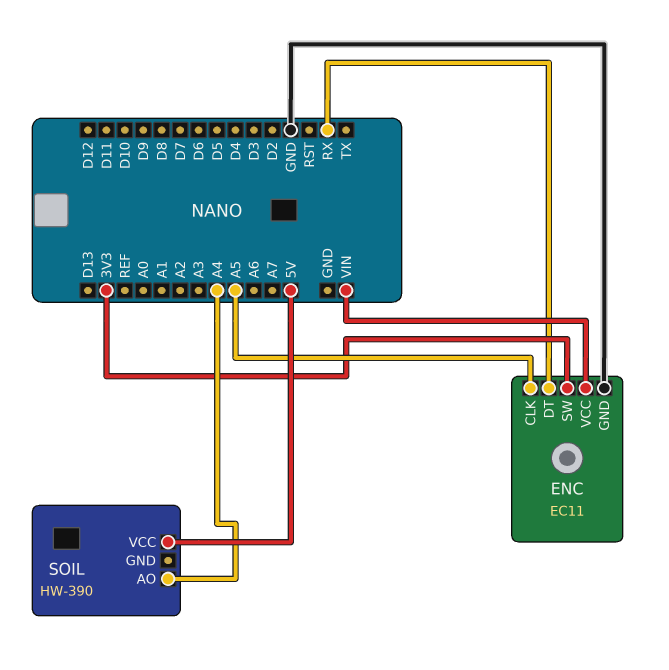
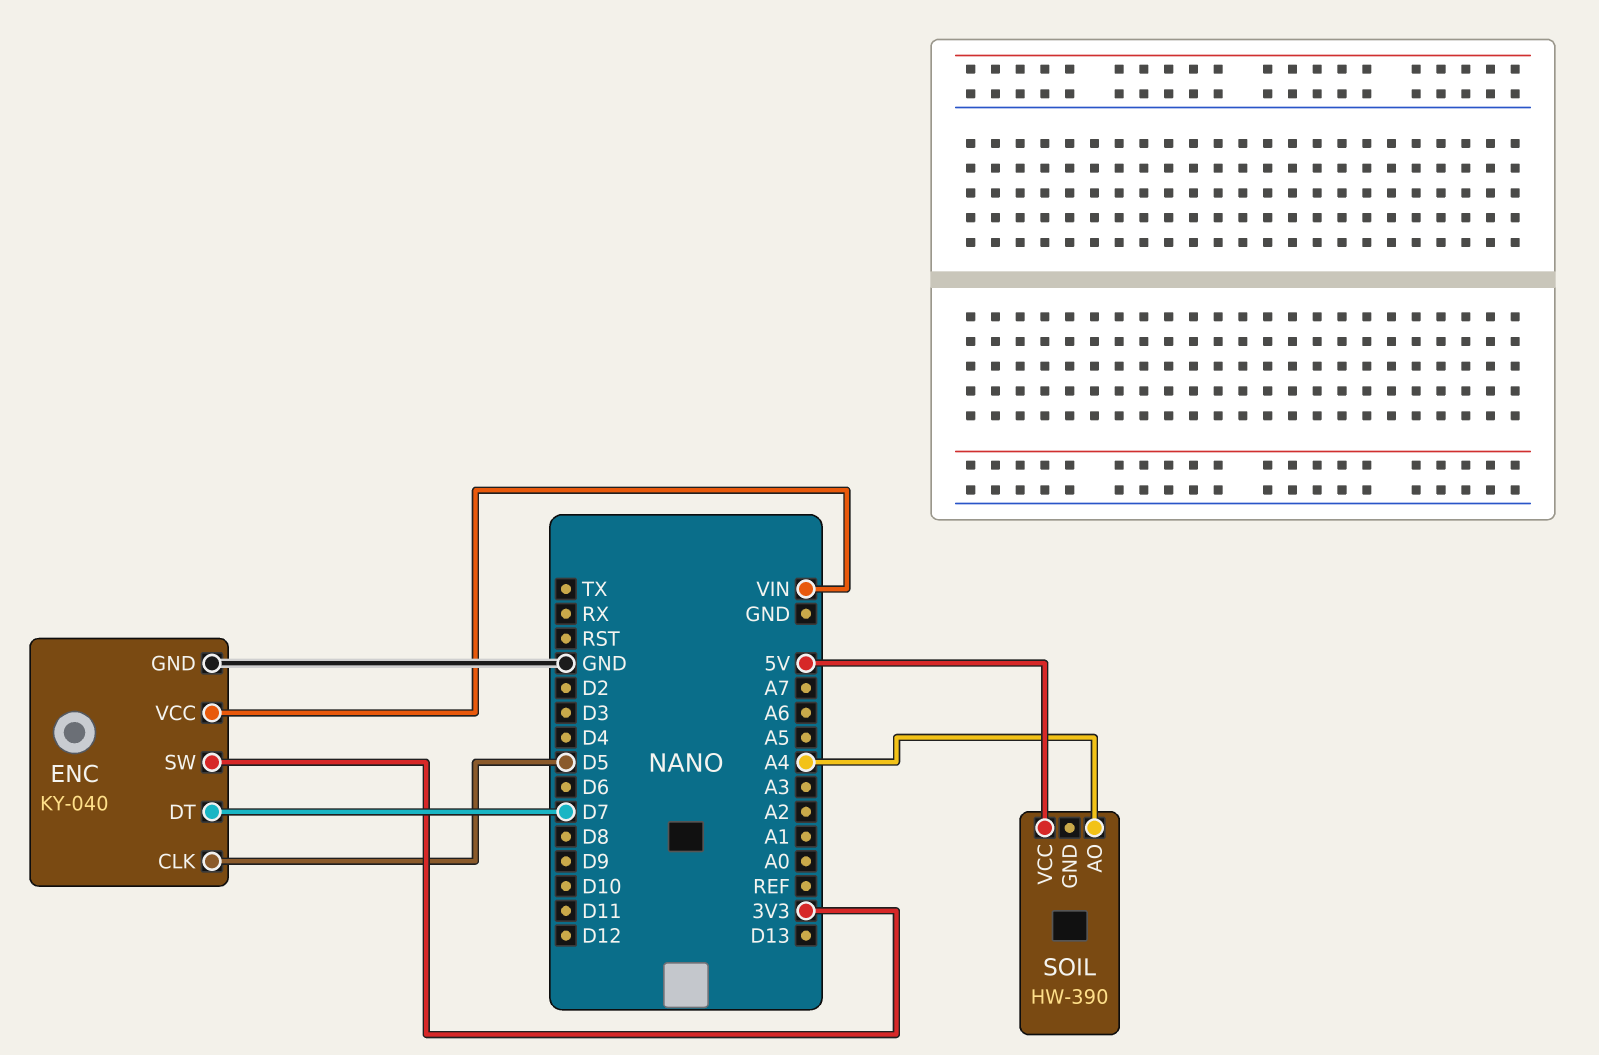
ENC: EC11 -> KY-040
ENC pin CLK: A5 -> D5
ENC pin DT: RX -> D7

